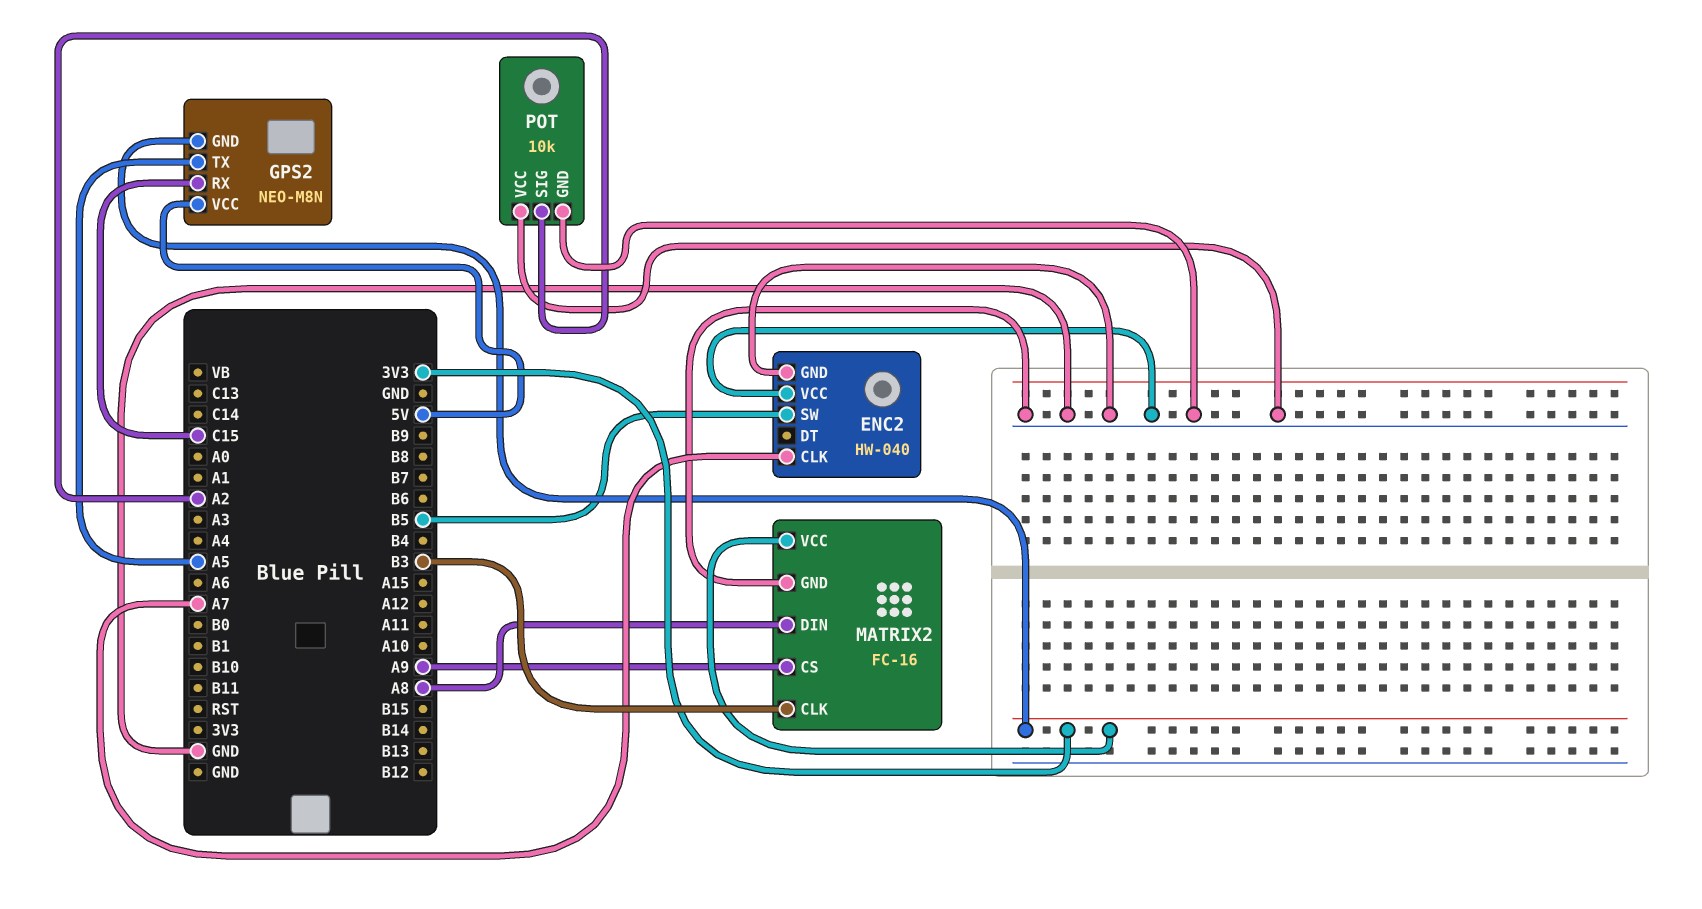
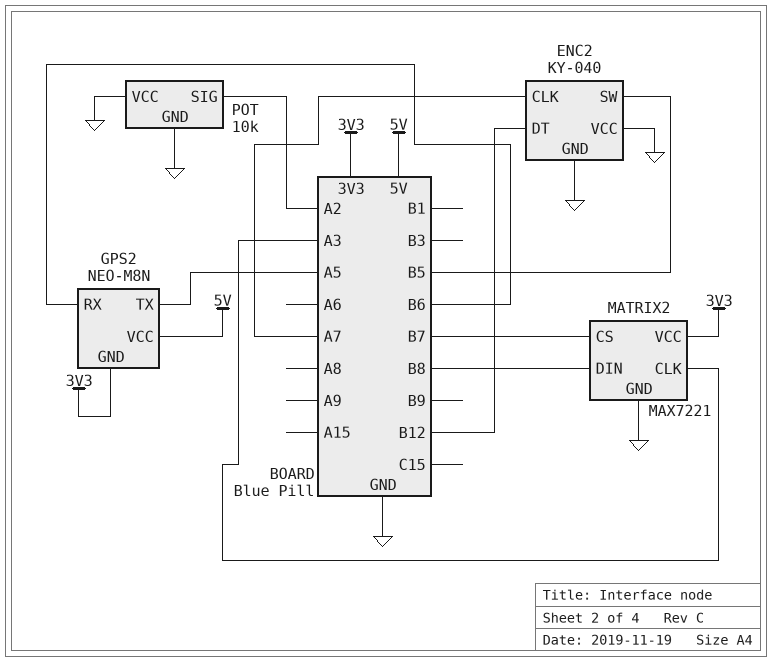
ENC2: HW-040 -> KY-040
ENC2 pin DT: none -> B12
GPS2 pin RX: C15 -> B6
MATRIX2: FC-16 -> MAX7221
MATRIX2 pin CLK: B3 -> A3
MATRIX2 pin CS: A9 -> B7
MATRIX2 pin DIN: A8 -> B8

